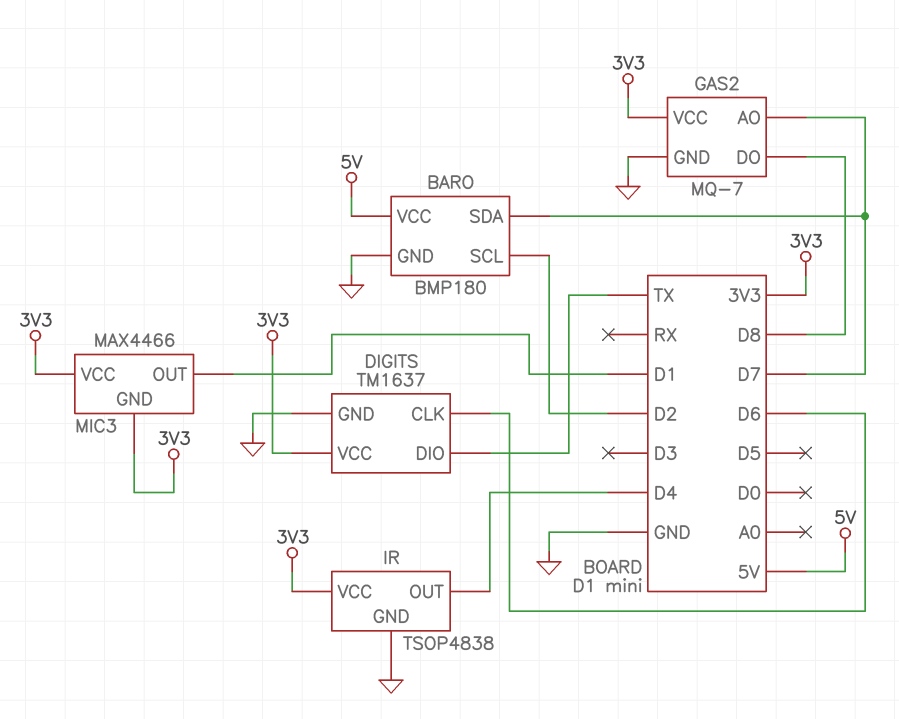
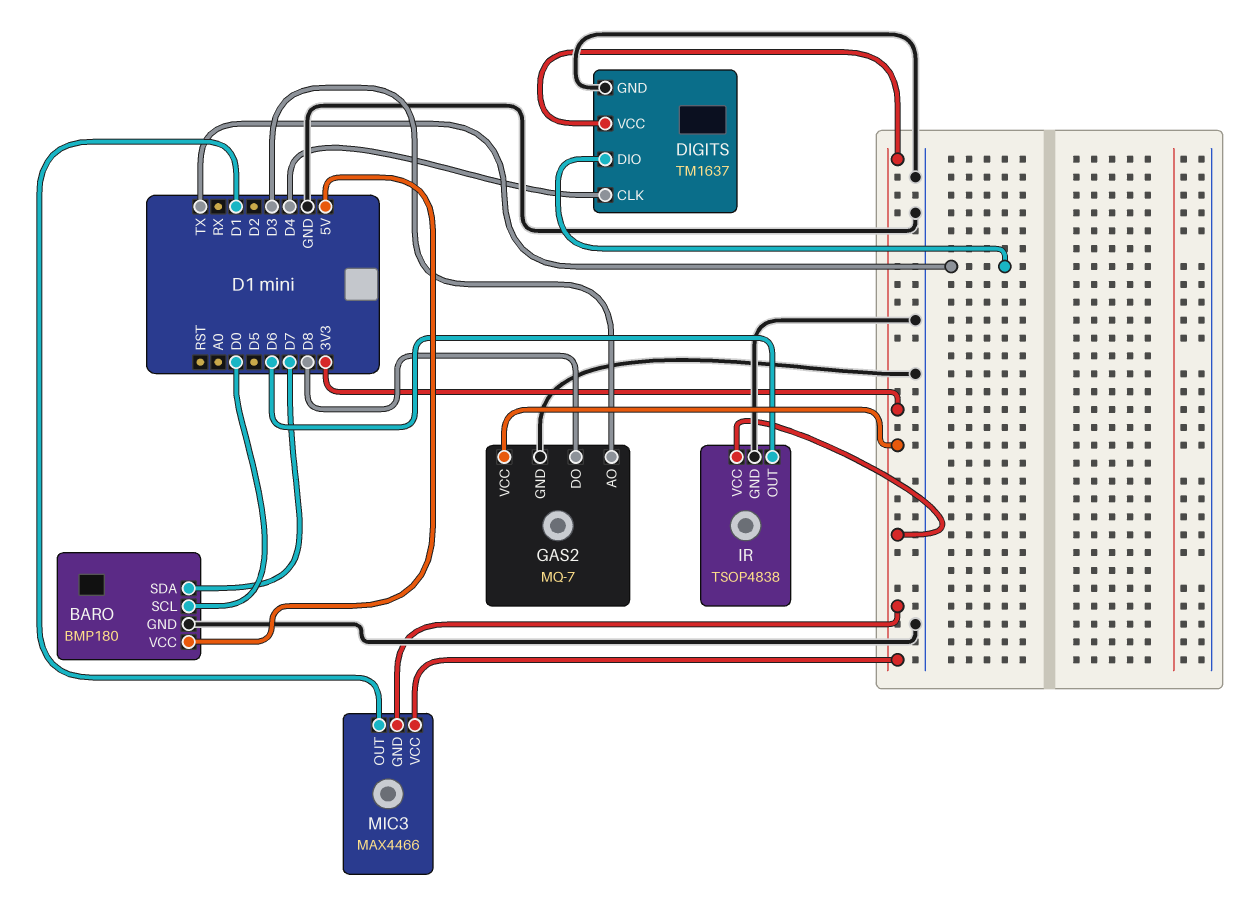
BARO pin SCL: D2 -> D0
DIGITS pin CLK: D6 -> D4
GAS2 pin AO: D7 -> D3
IR pin OUT: D4 -> D6

